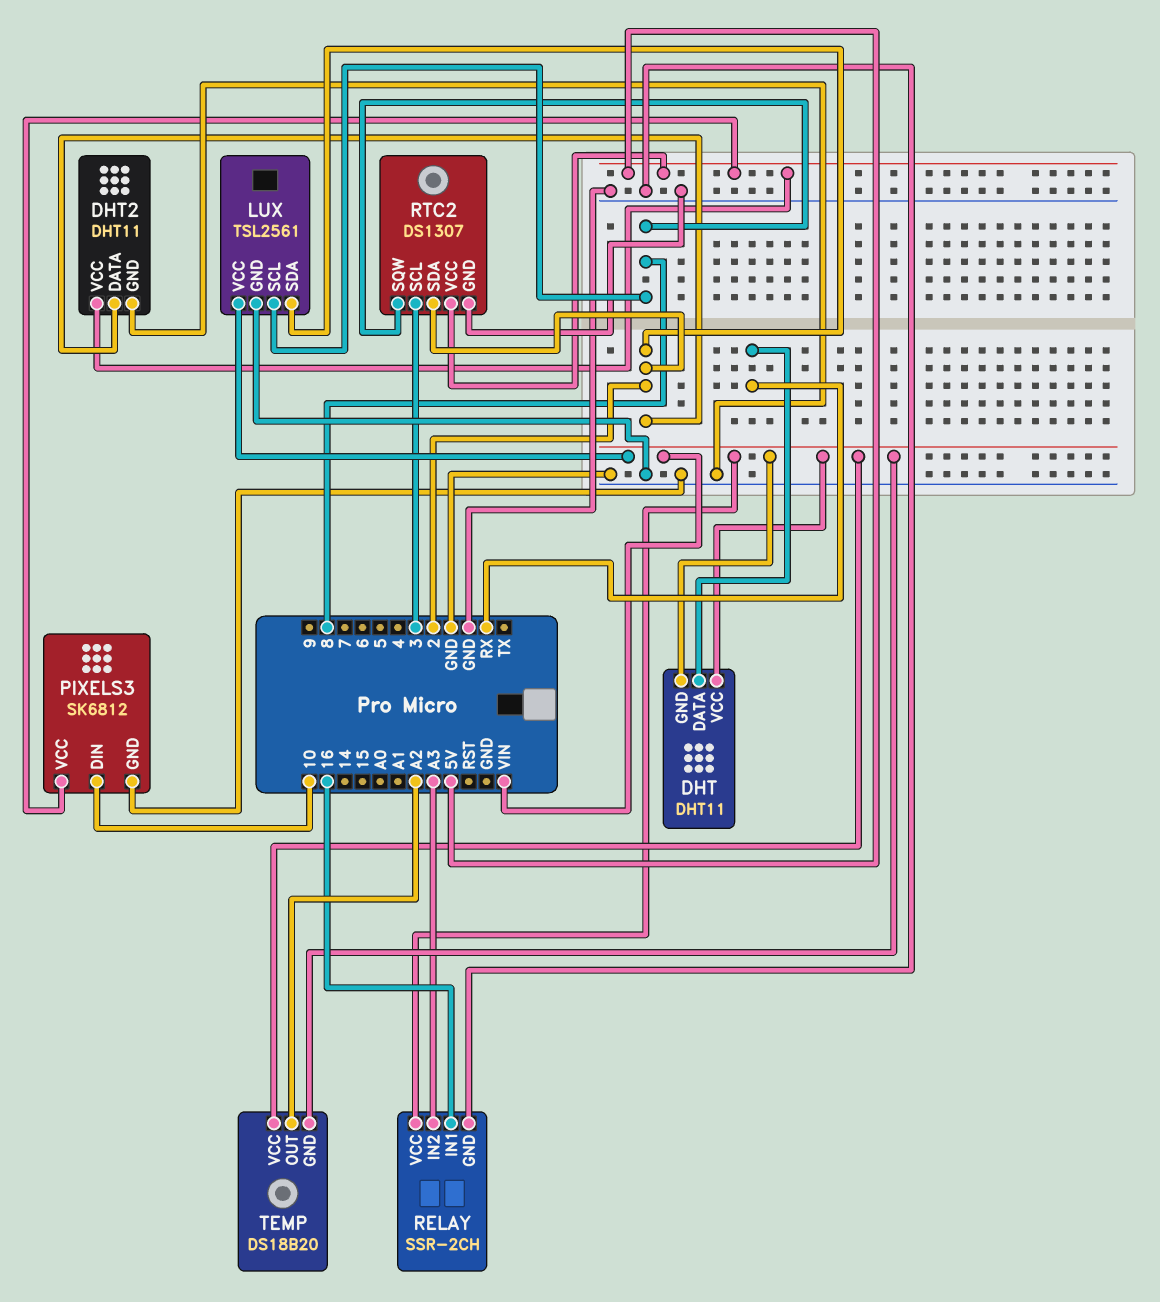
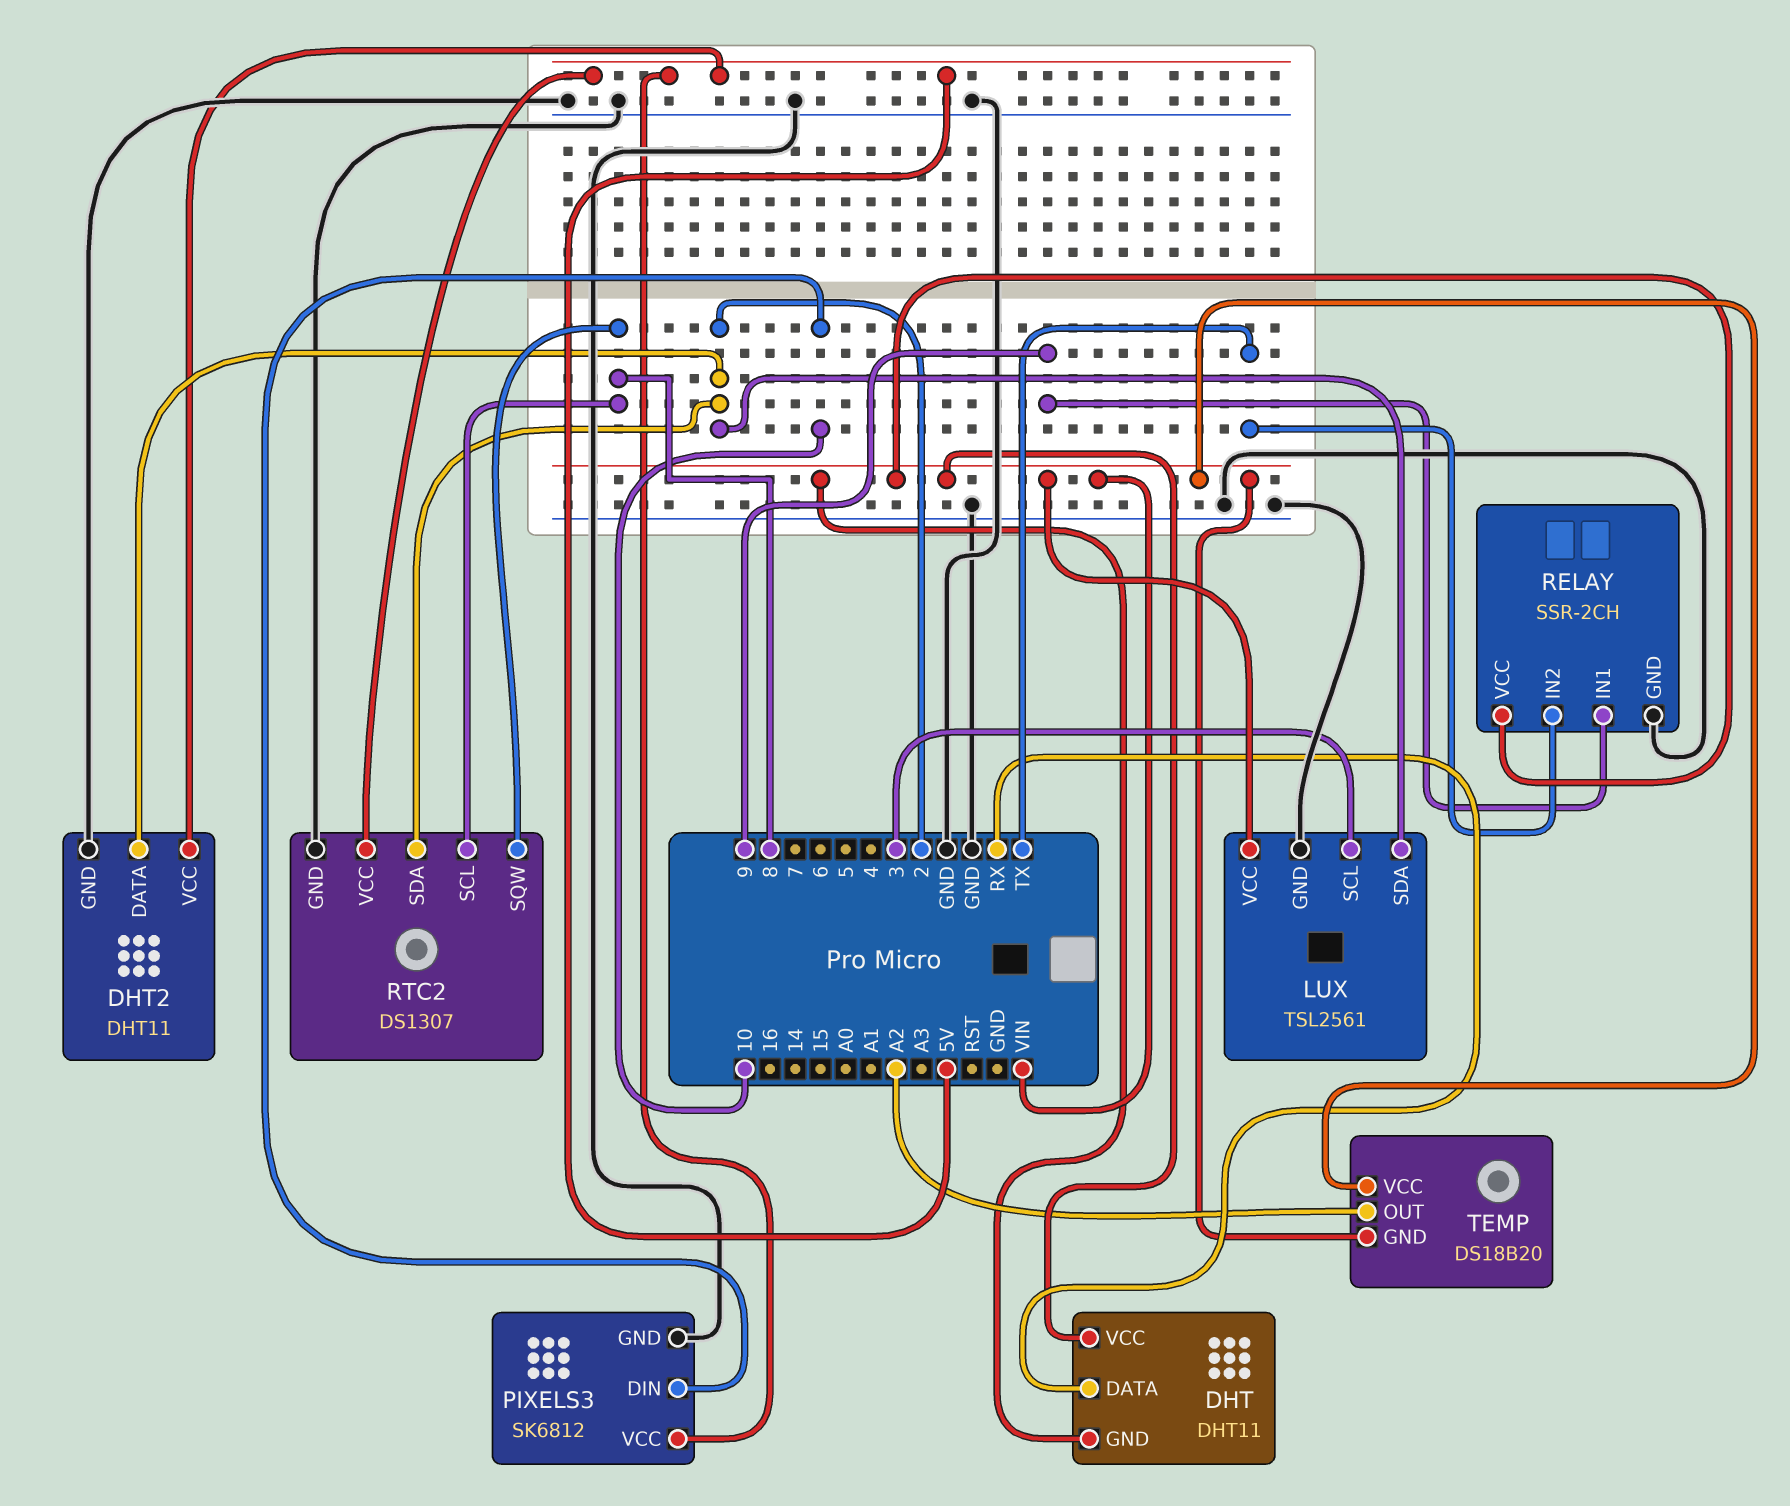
LUX pin SCL: 8 -> 3
RELAY pin IN1: 16 -> 9
RELAY pin IN2: A3 -> TX
RTC2 pin SCL: 3 -> 8

